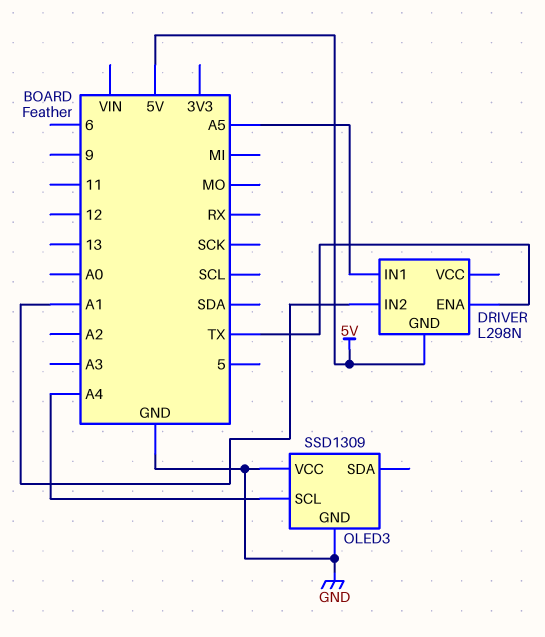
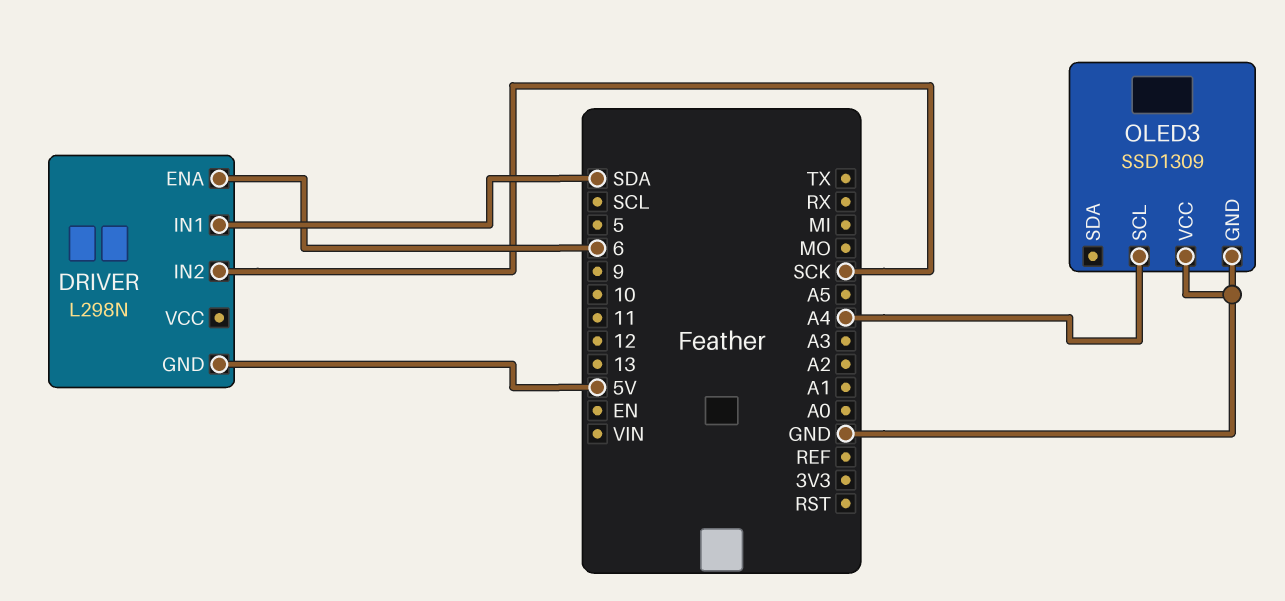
DRIVER pin ENA: TX -> 6
DRIVER pin IN1: A5 -> SDA
DRIVER pin IN2: A1 -> SCK

